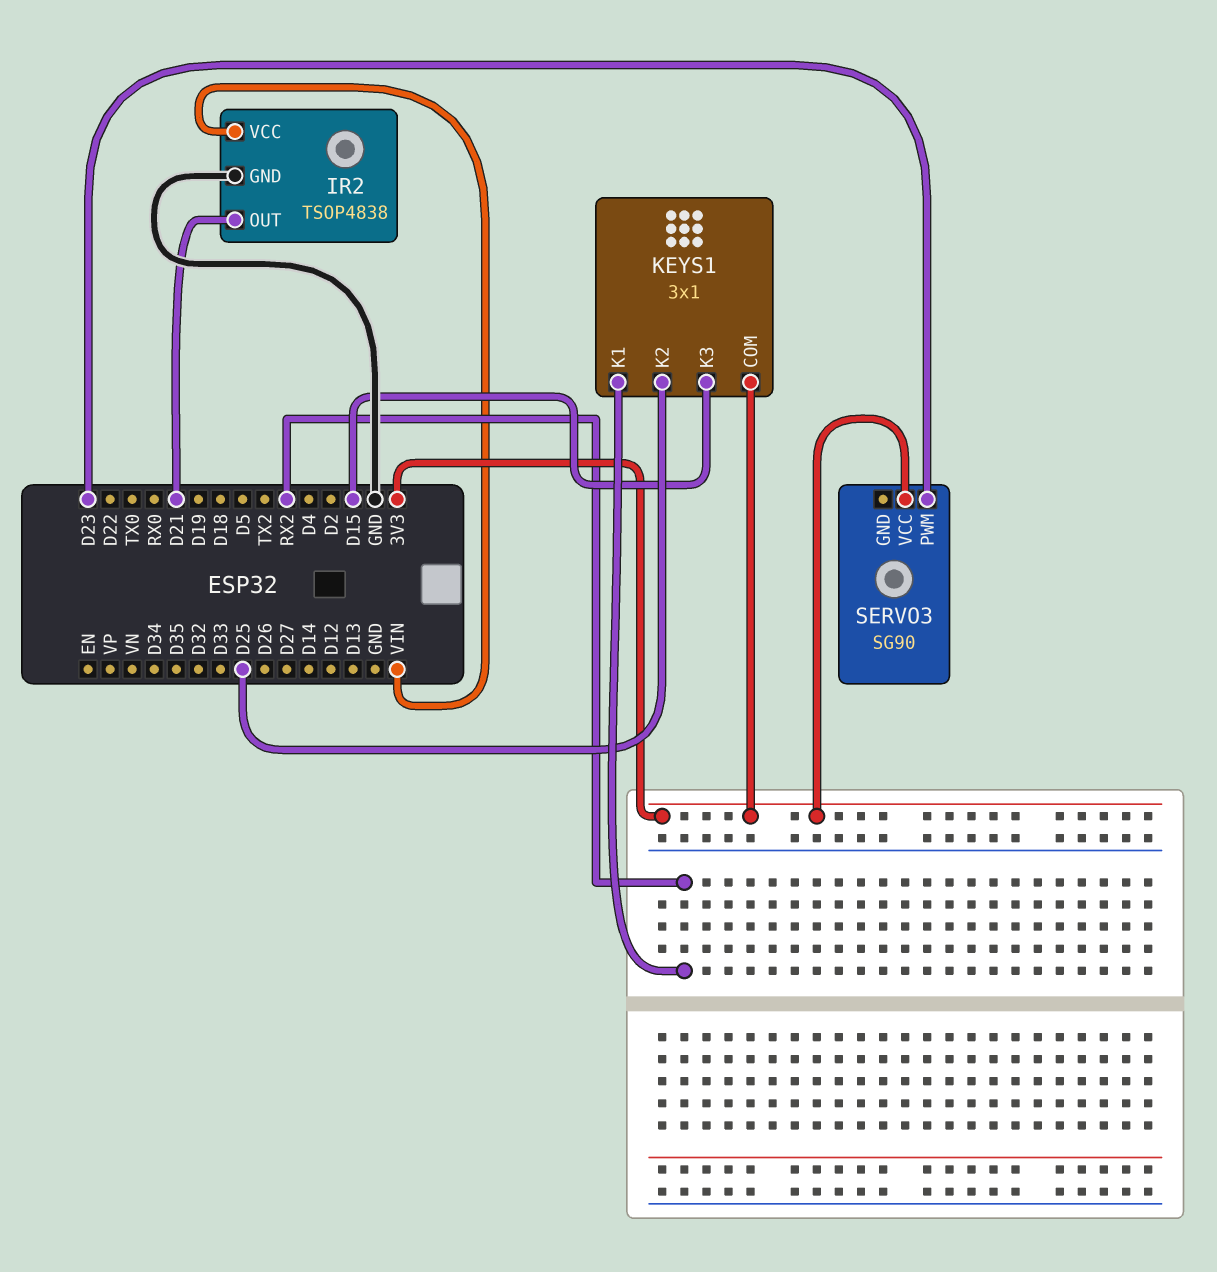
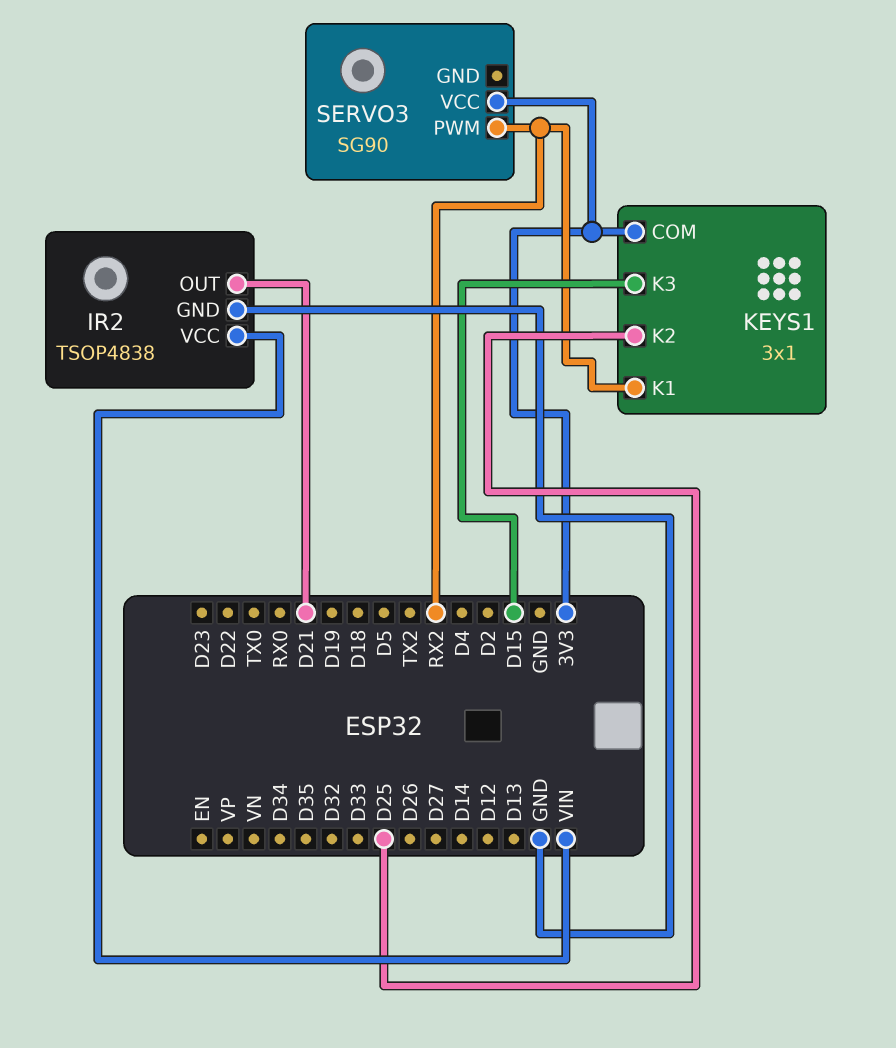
SERVO3 pin PWM: D23 -> RX2

